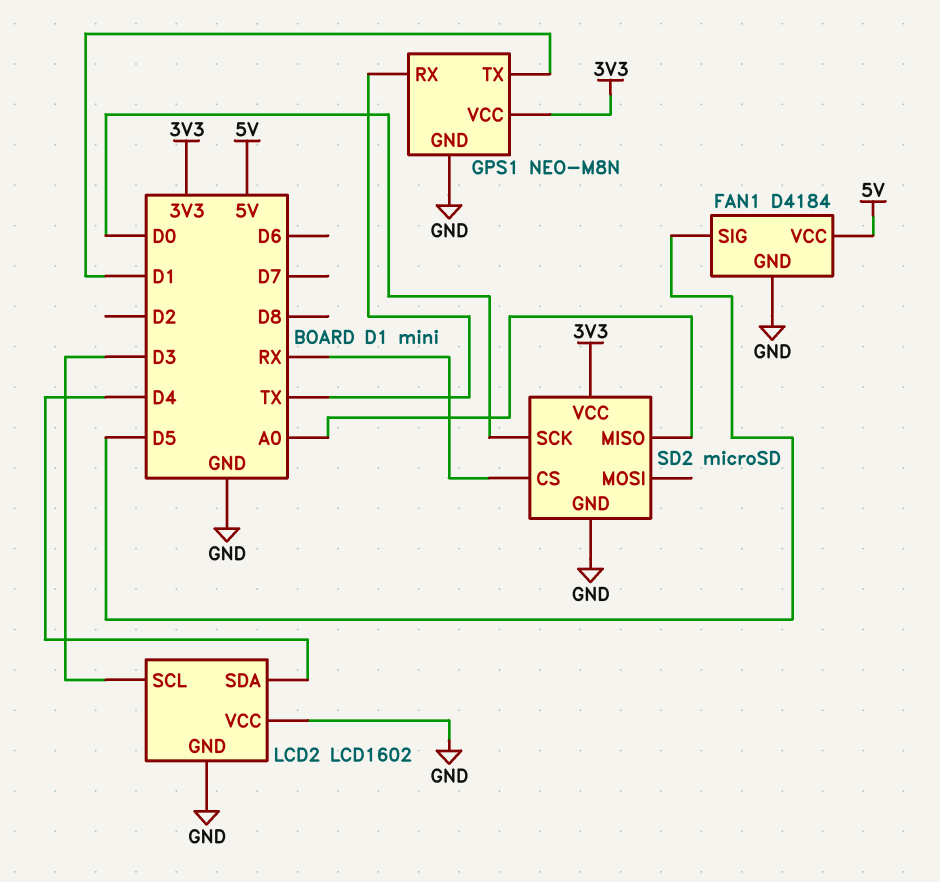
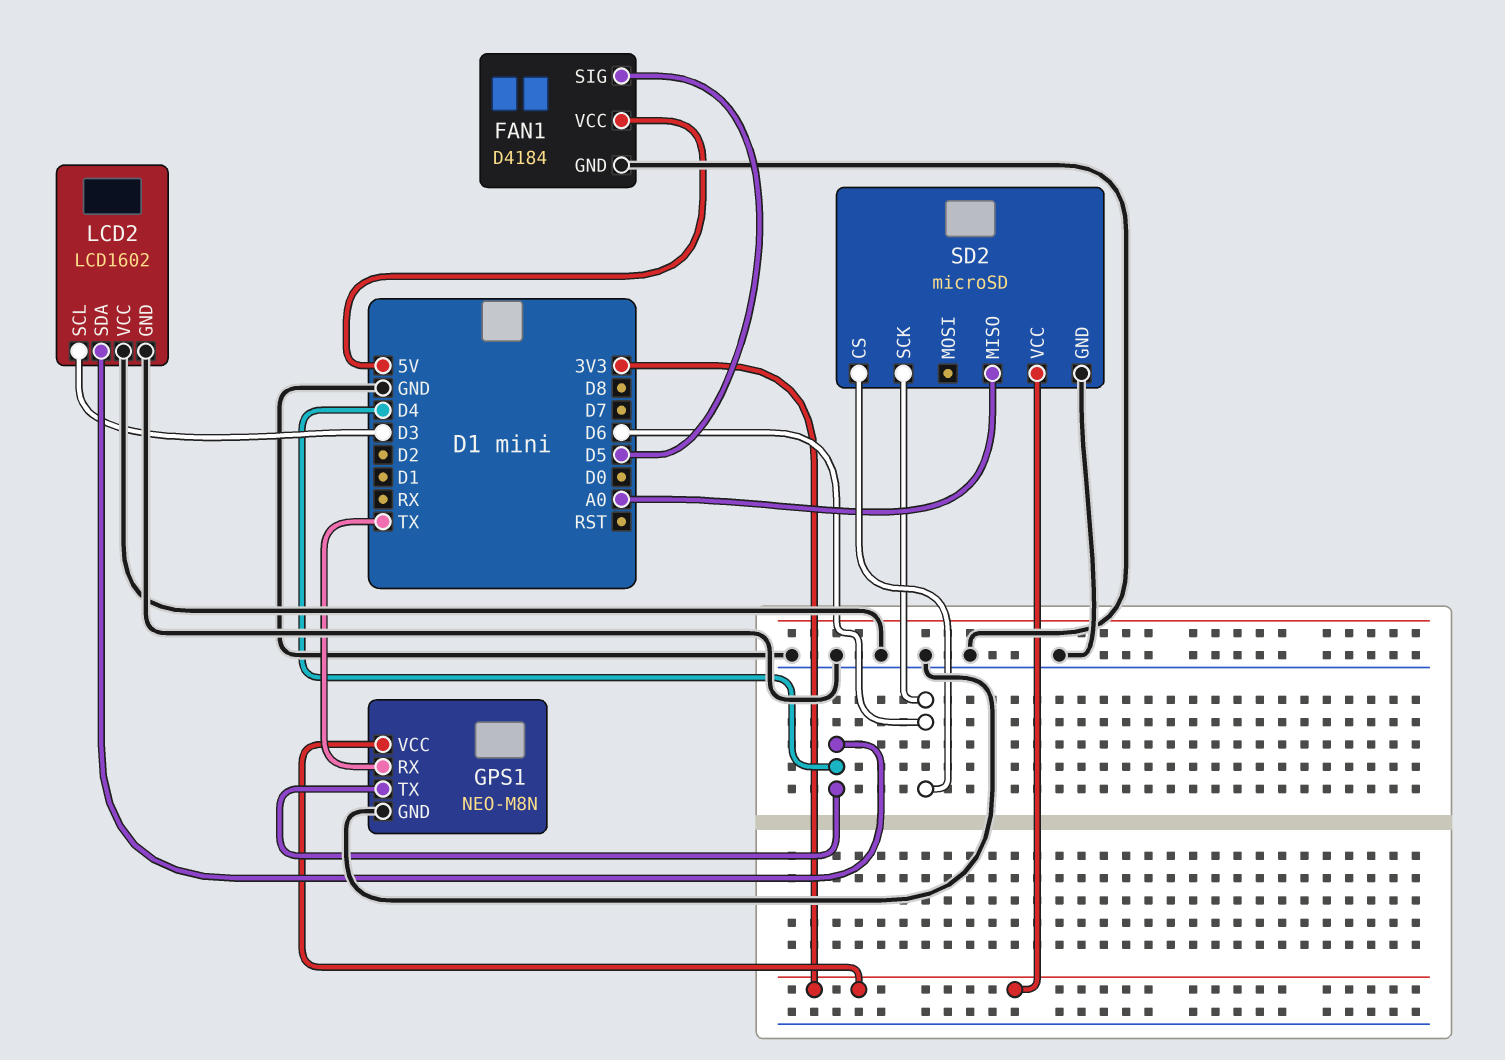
GPS1 pin TX: D1 -> D4
SD2 pin CS: RX -> D6
SD2 pin SCK: D0 -> D6

